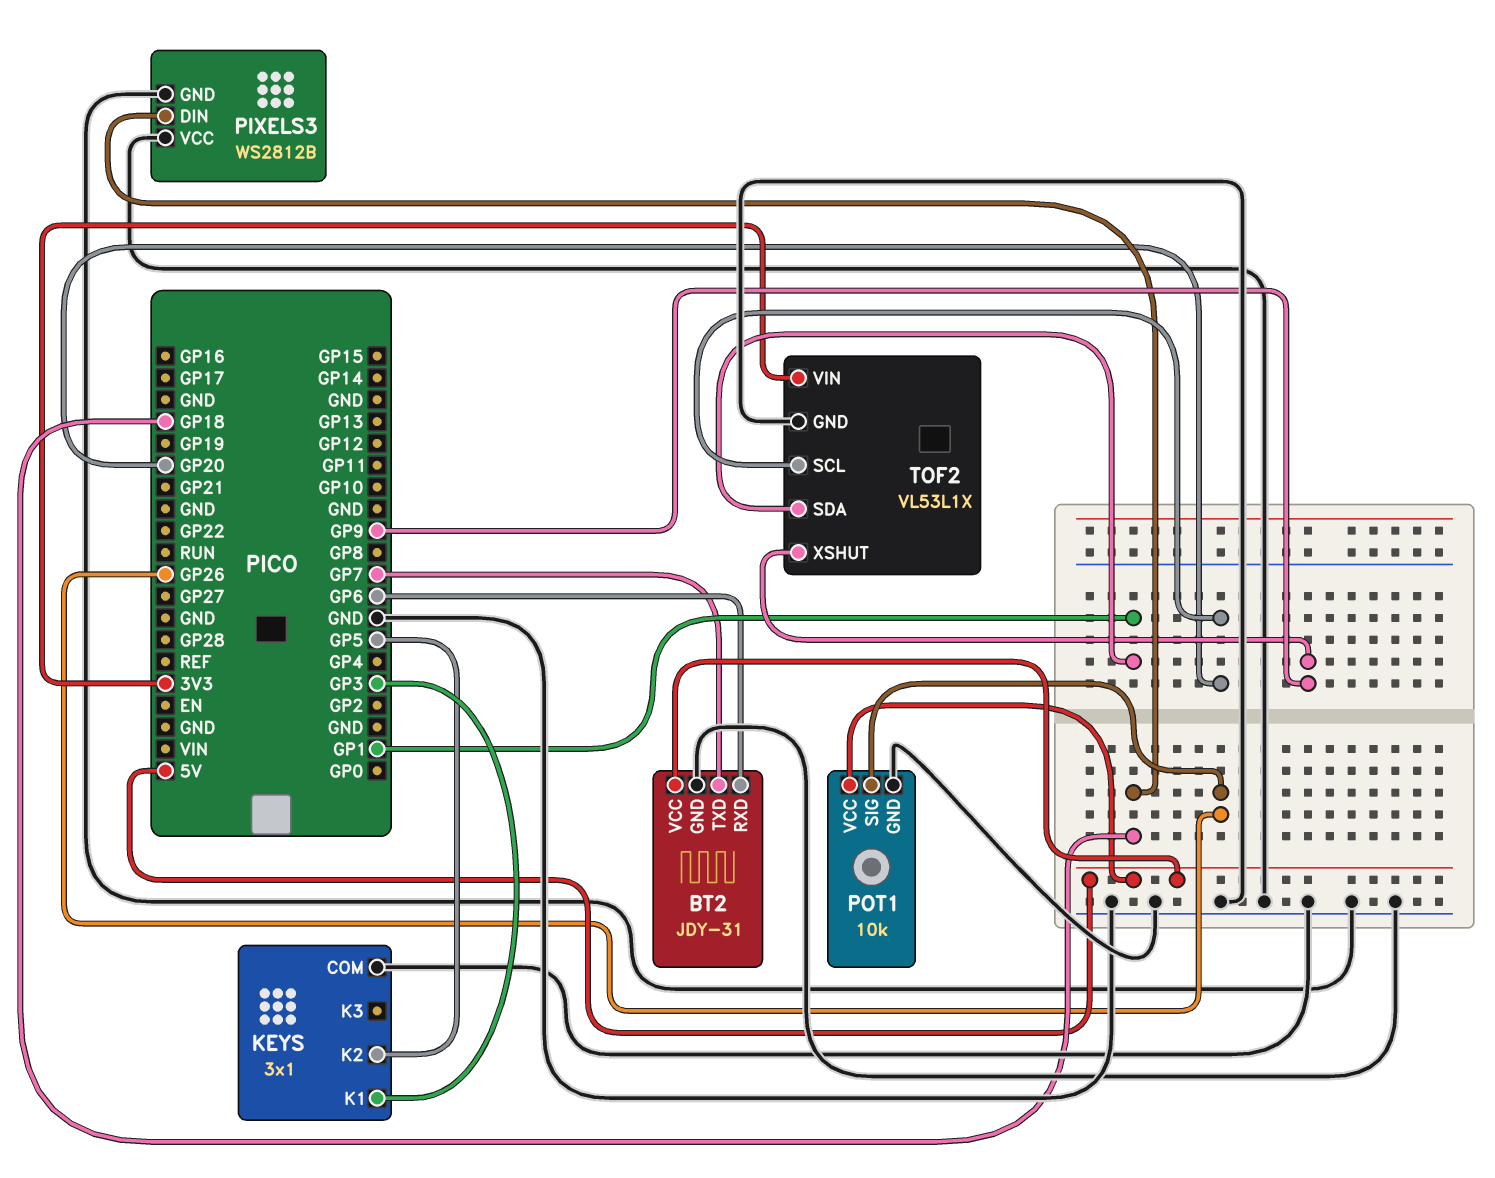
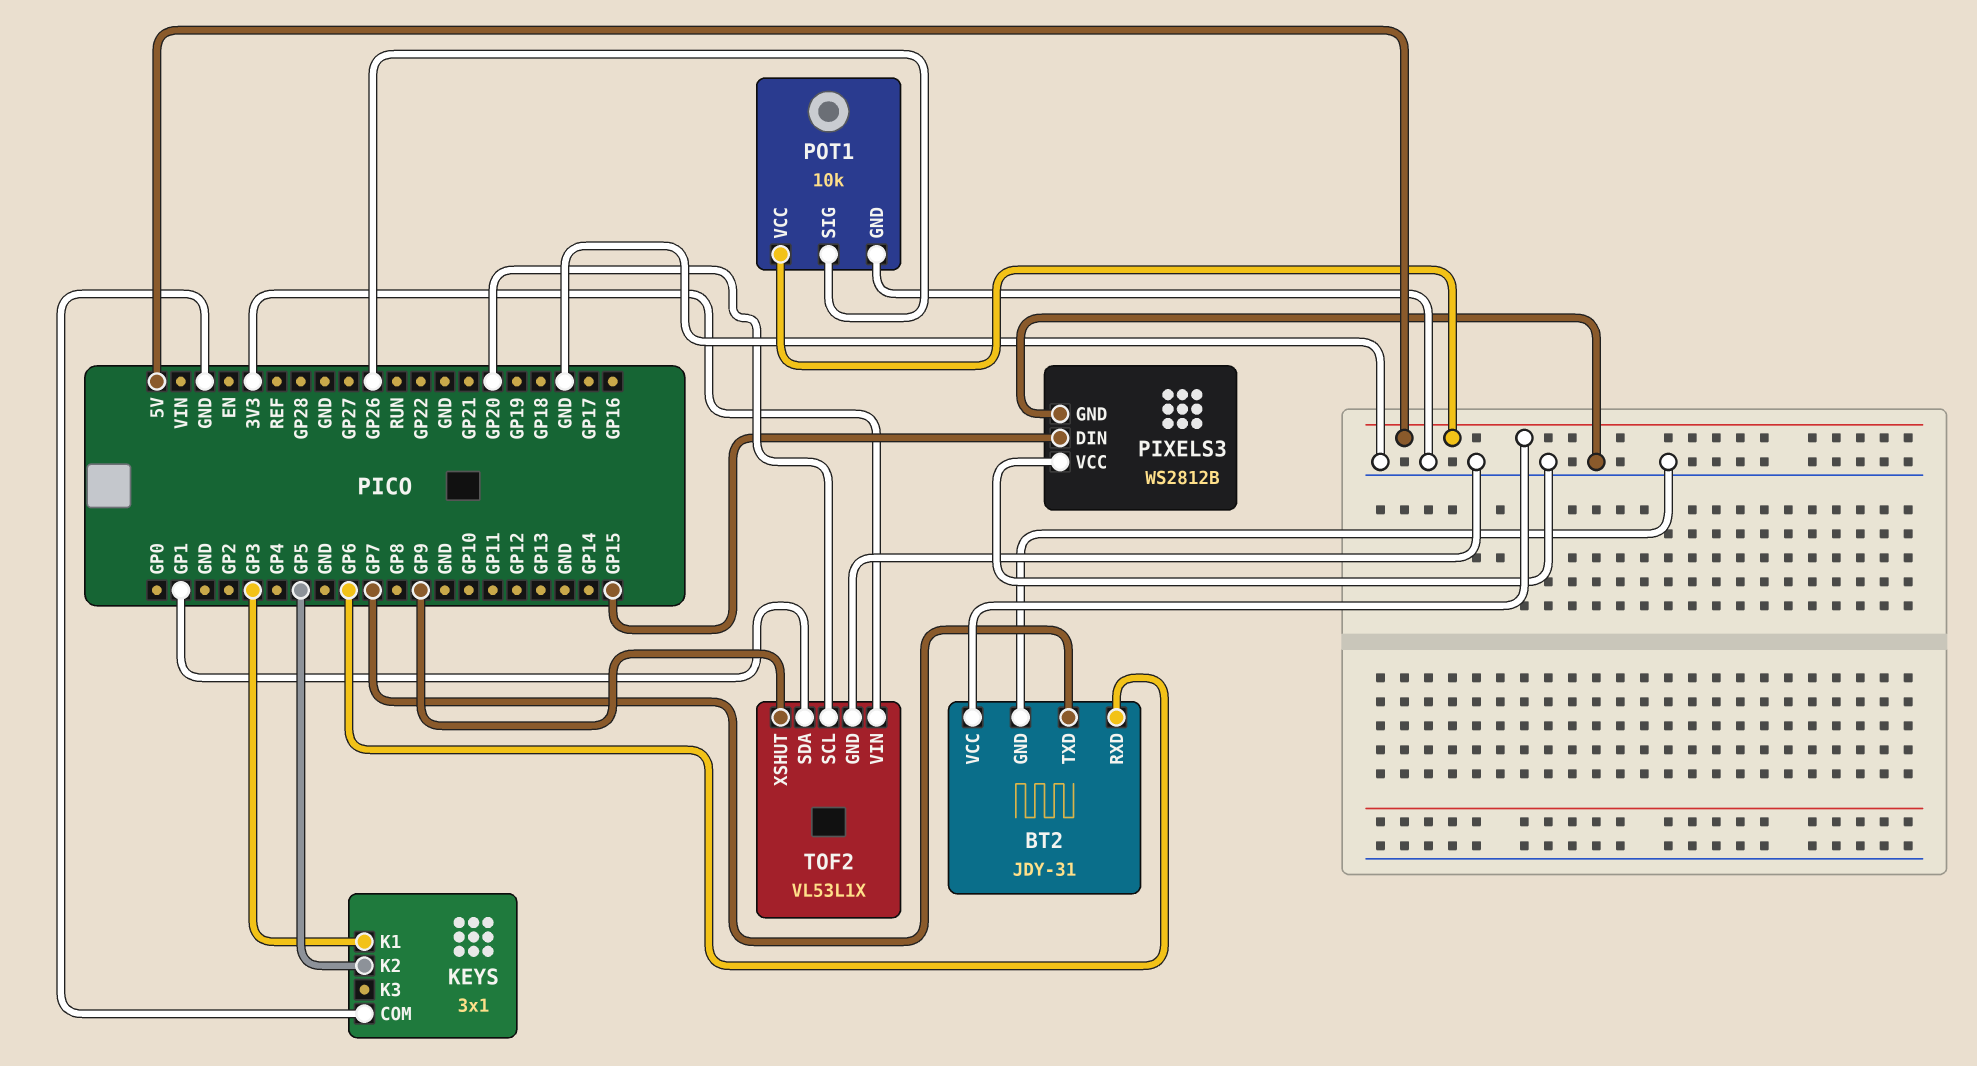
PIXELS3 pin DIN: GP18 -> GP15

